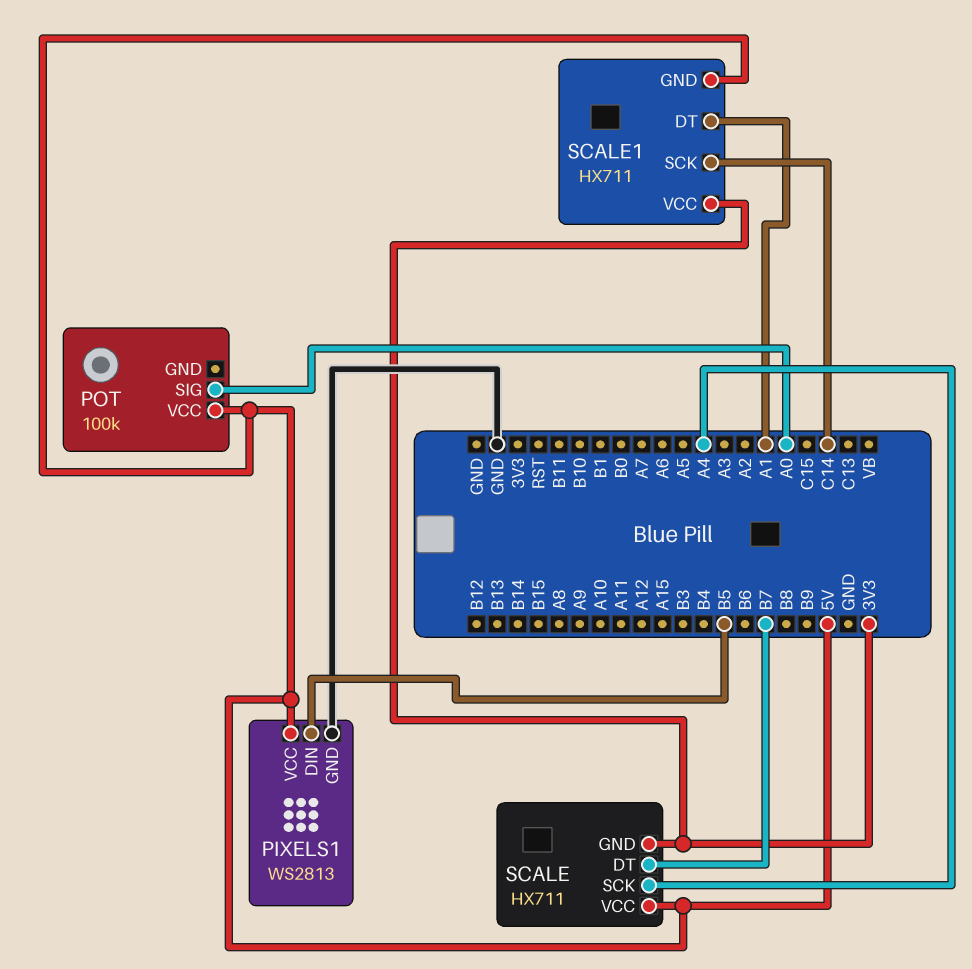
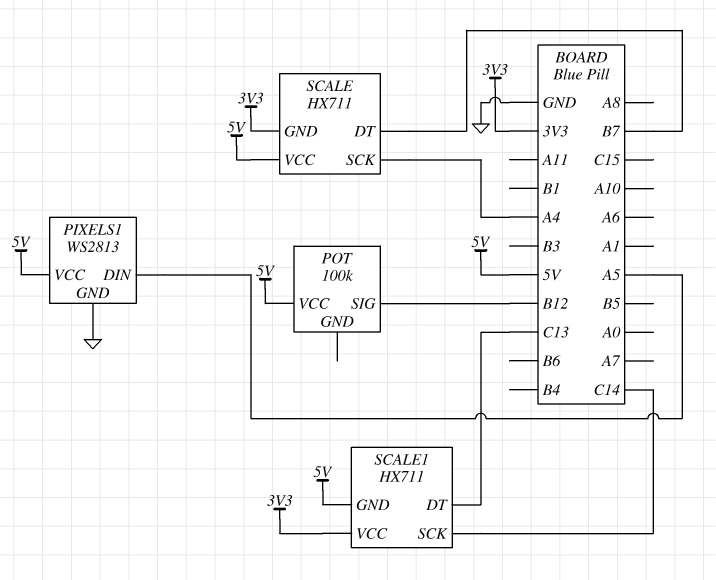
PIXELS1 pin DIN: B5 -> A5
POT pin SIG: A0 -> B12
SCALE1 pin DT: A1 -> C13

